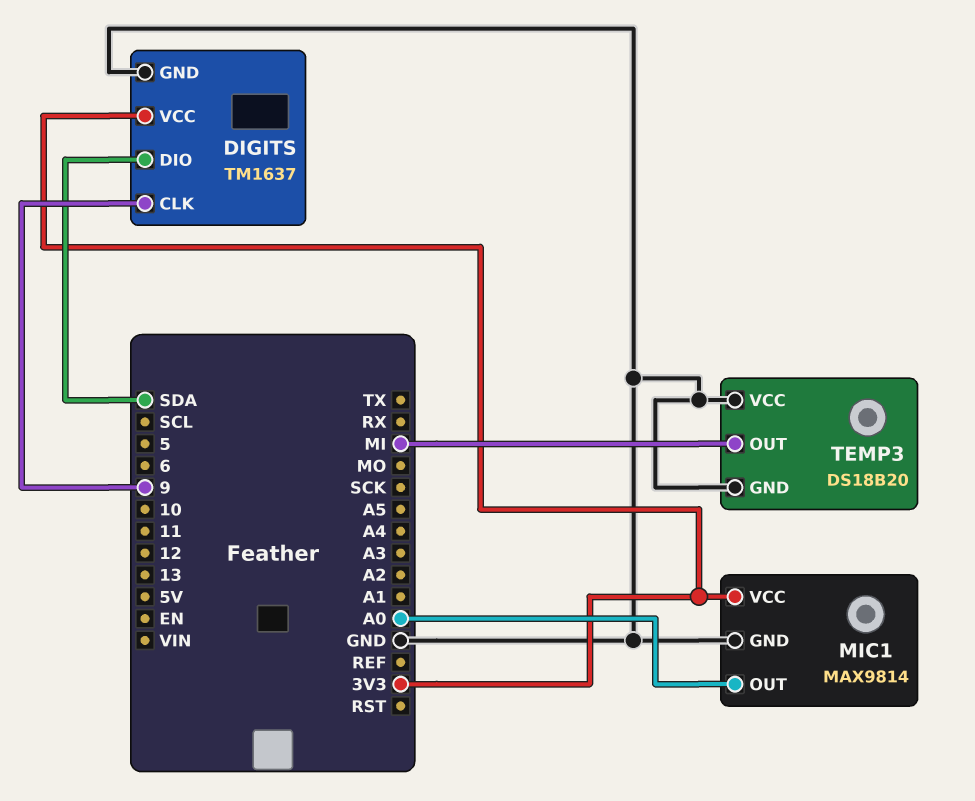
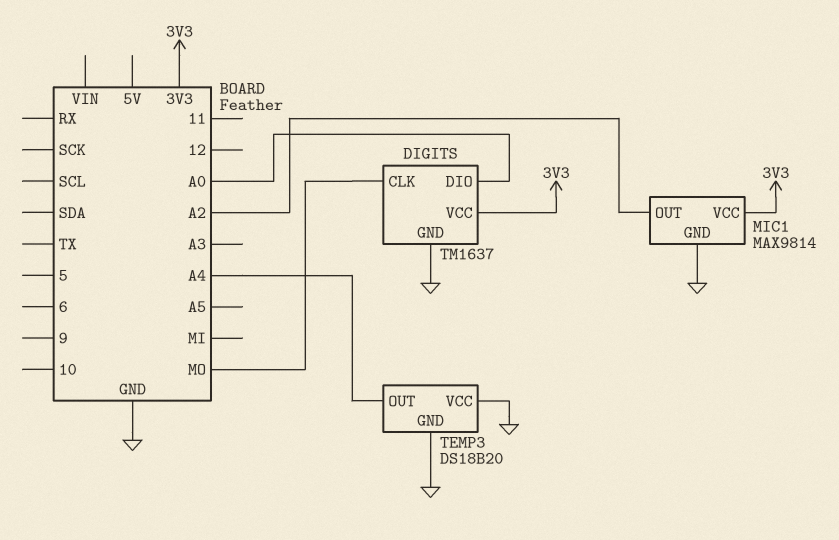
DIGITS pin CLK: 9 -> MO
DIGITS pin DIO: SDA -> A0
MIC1 pin OUT: A0 -> A2
TEMP3 pin OUT: MI -> A4

